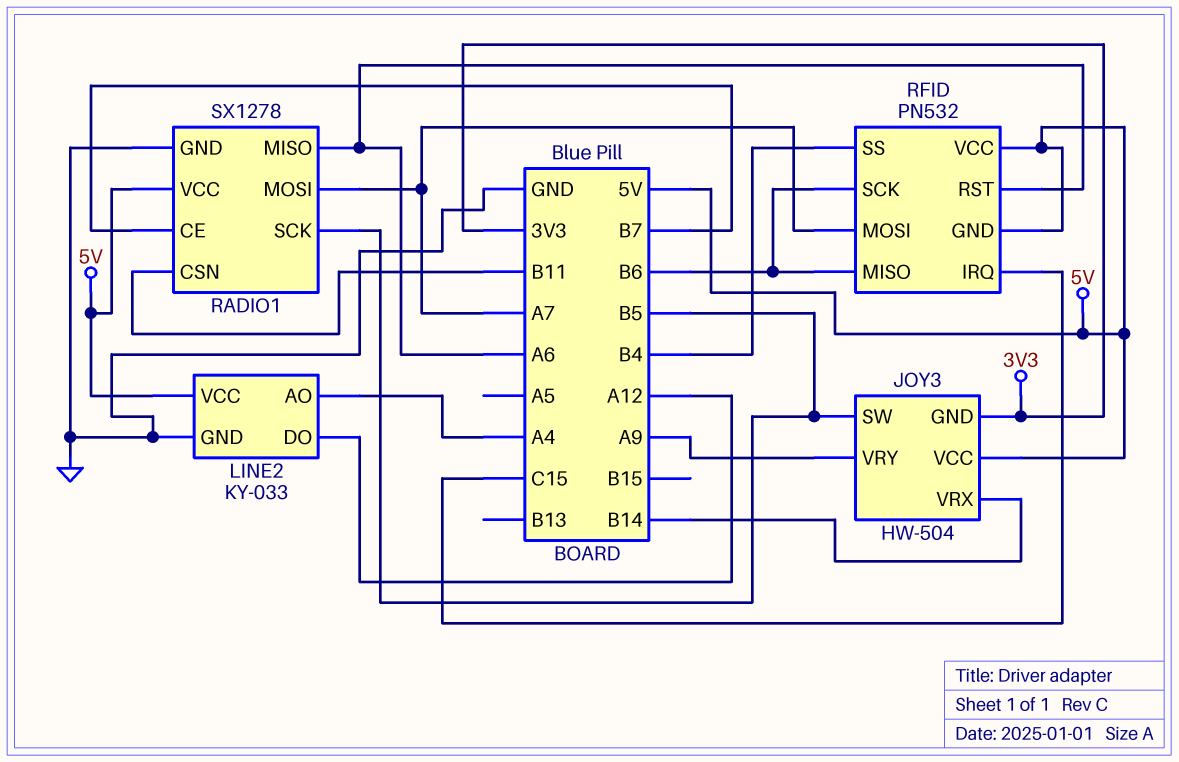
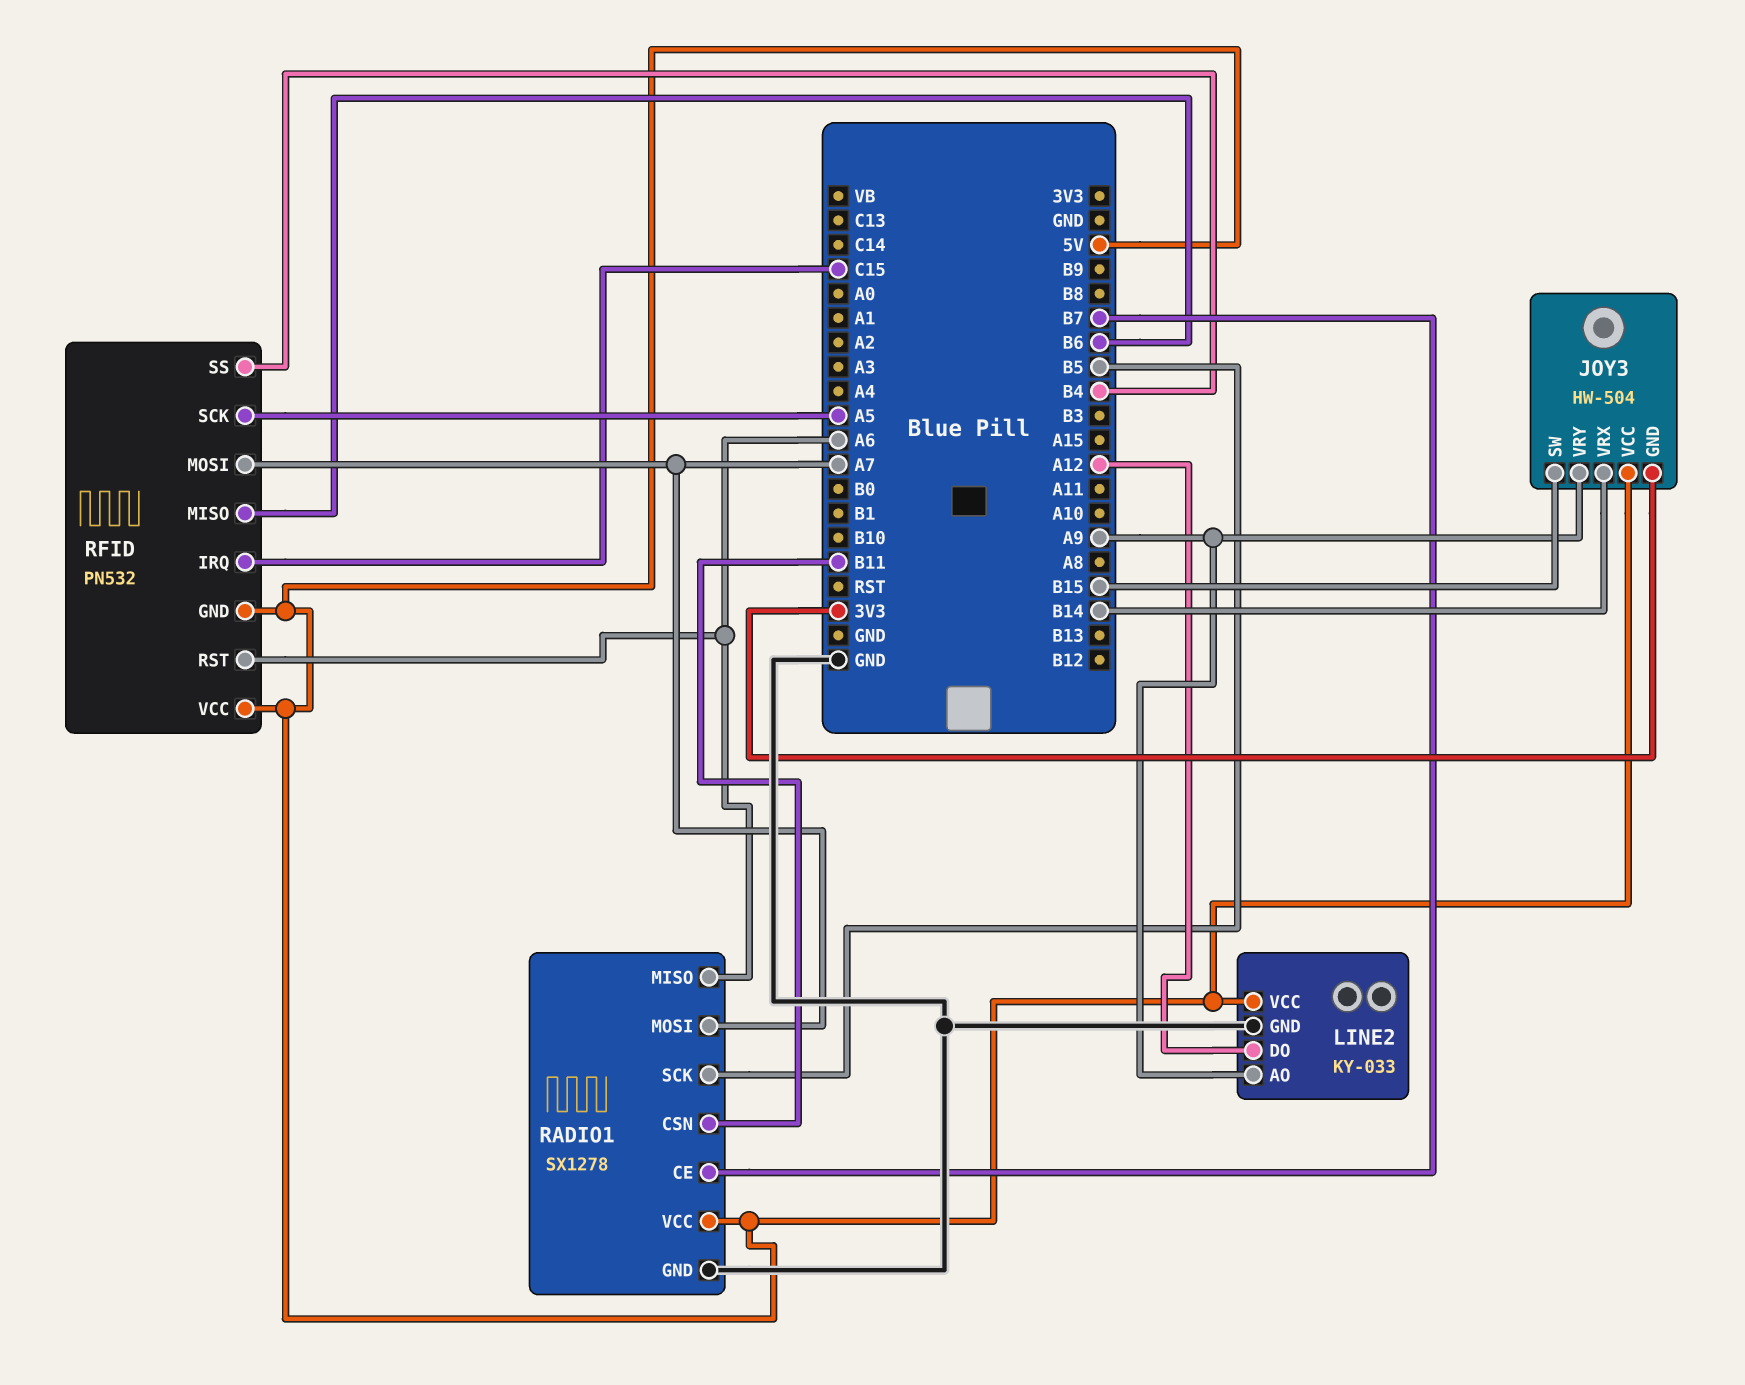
JOY3 pin SW: B5 -> B15
LINE2 pin AO: A4 -> A9
RFID pin SCK: B6 -> A5

